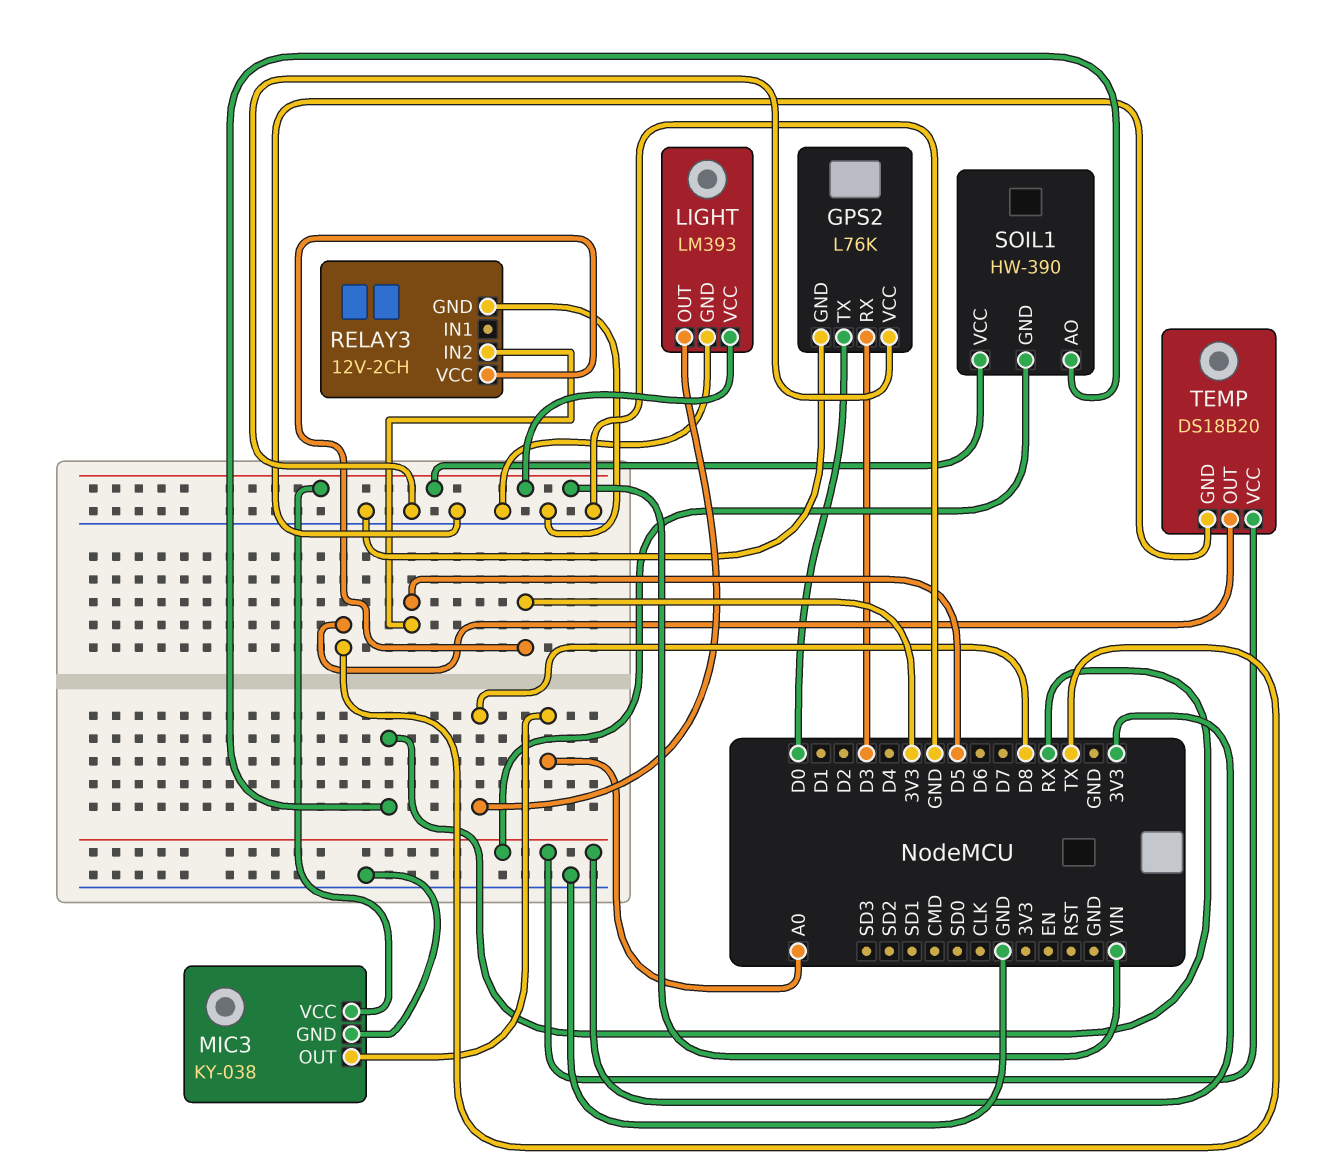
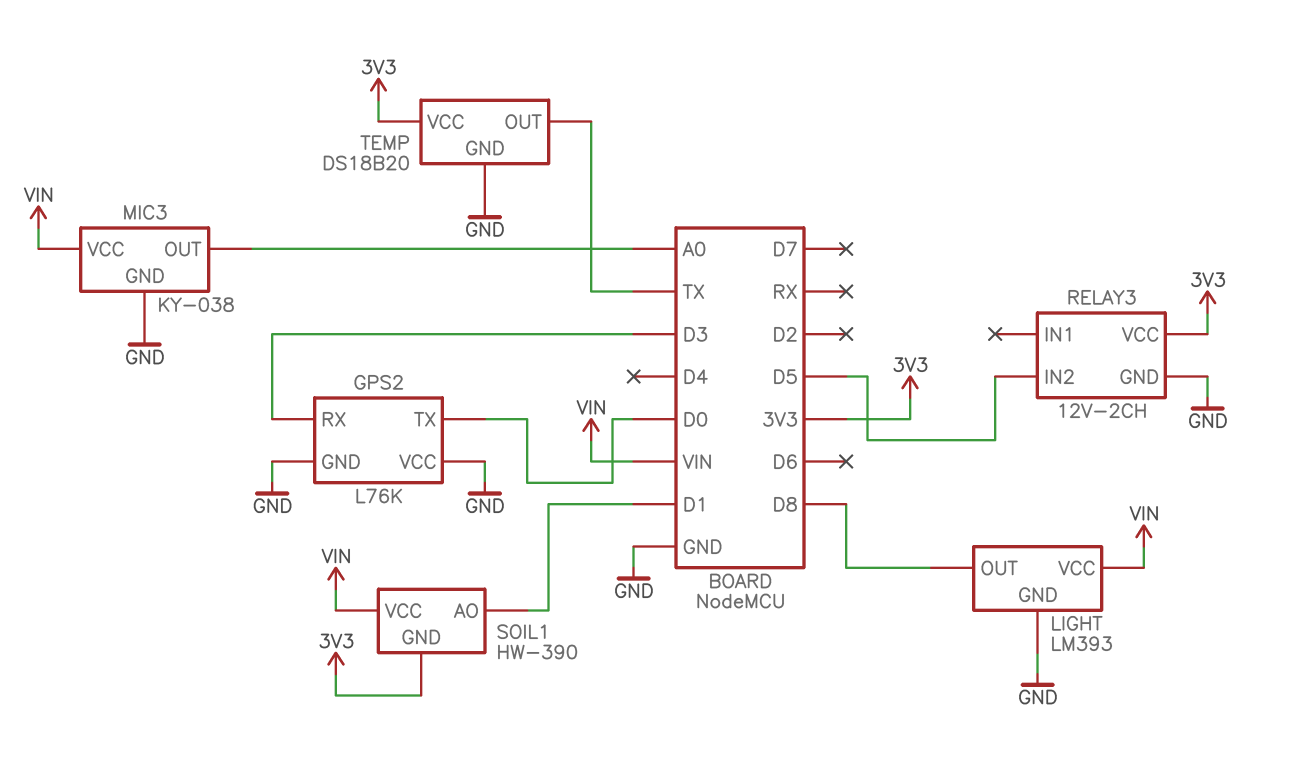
SOIL1 pin AO: RX -> D1

